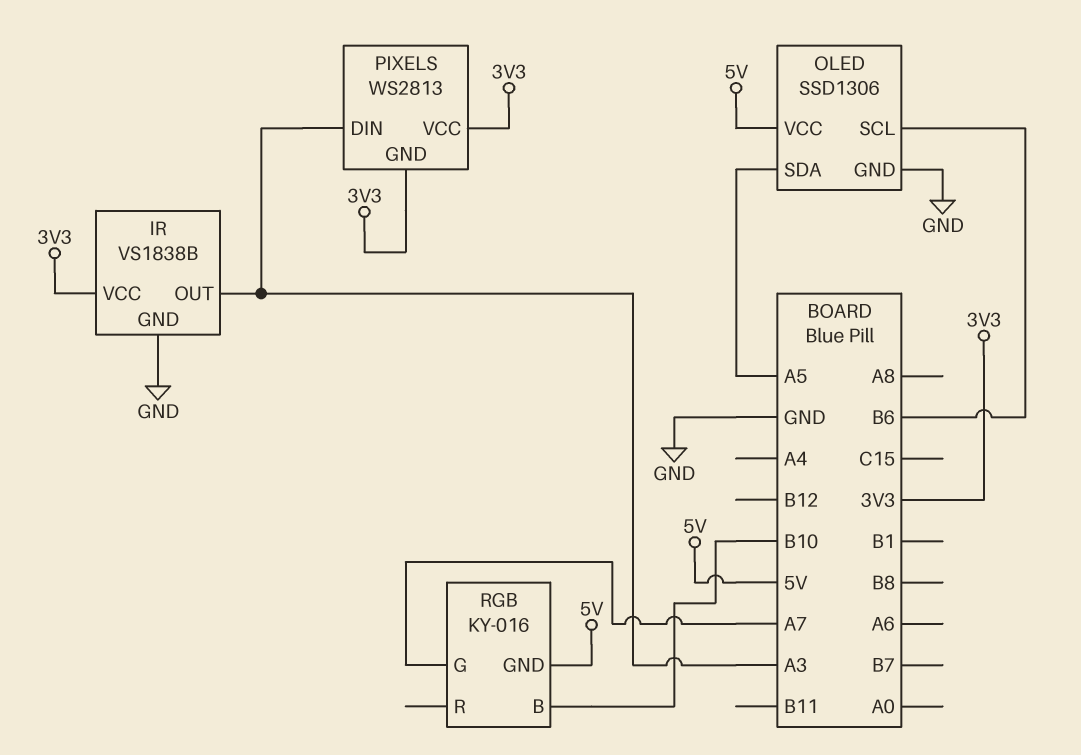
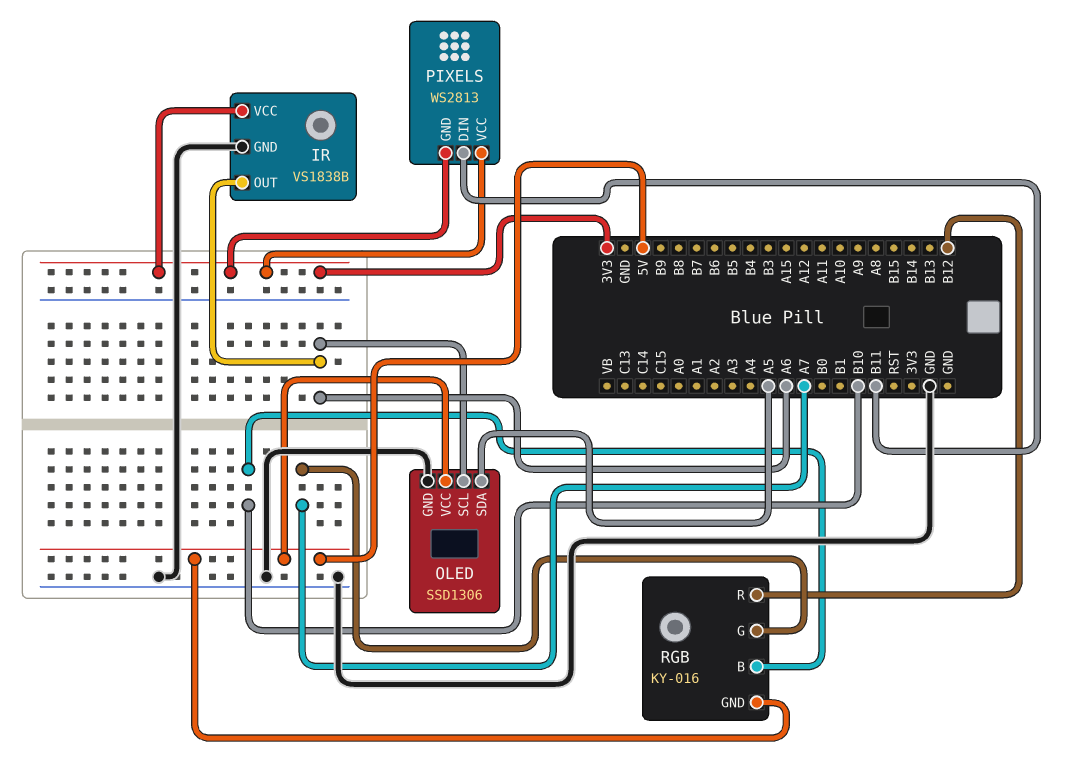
IR pin OUT: A3 -> A6
OLED pin SCL: B6 -> A6
PIXELS pin DIN: A3 -> B11
RGB pin R: none -> B12

